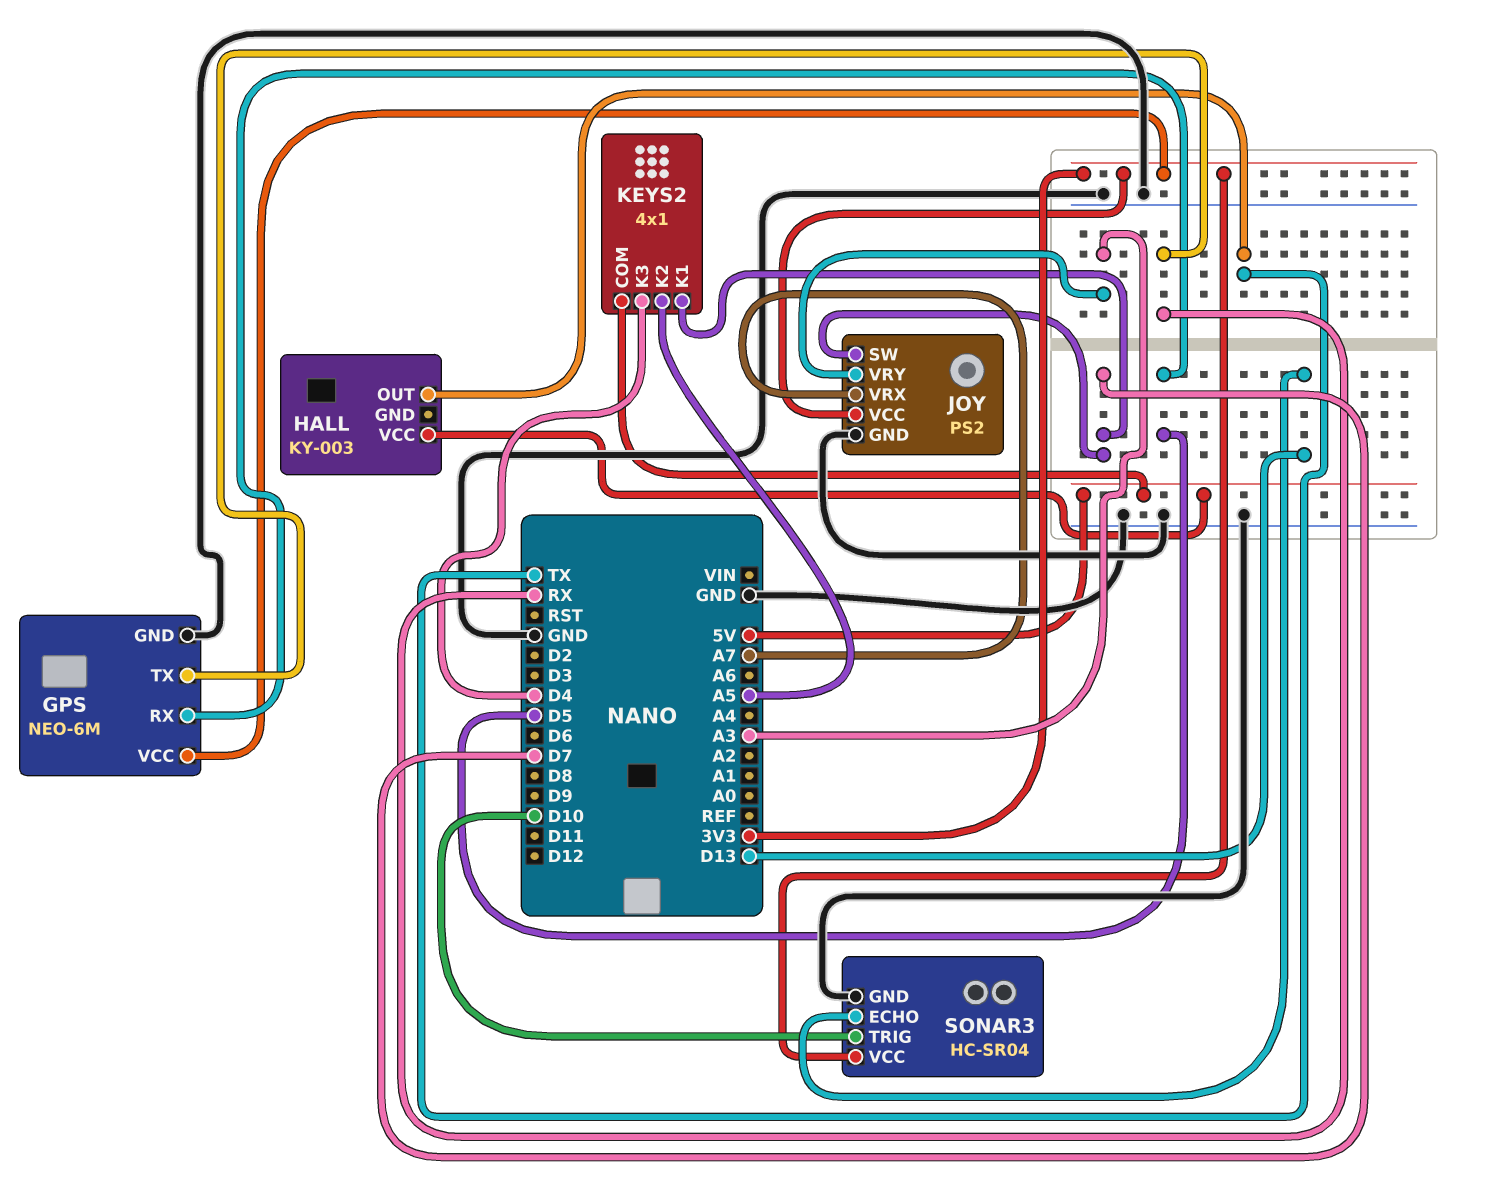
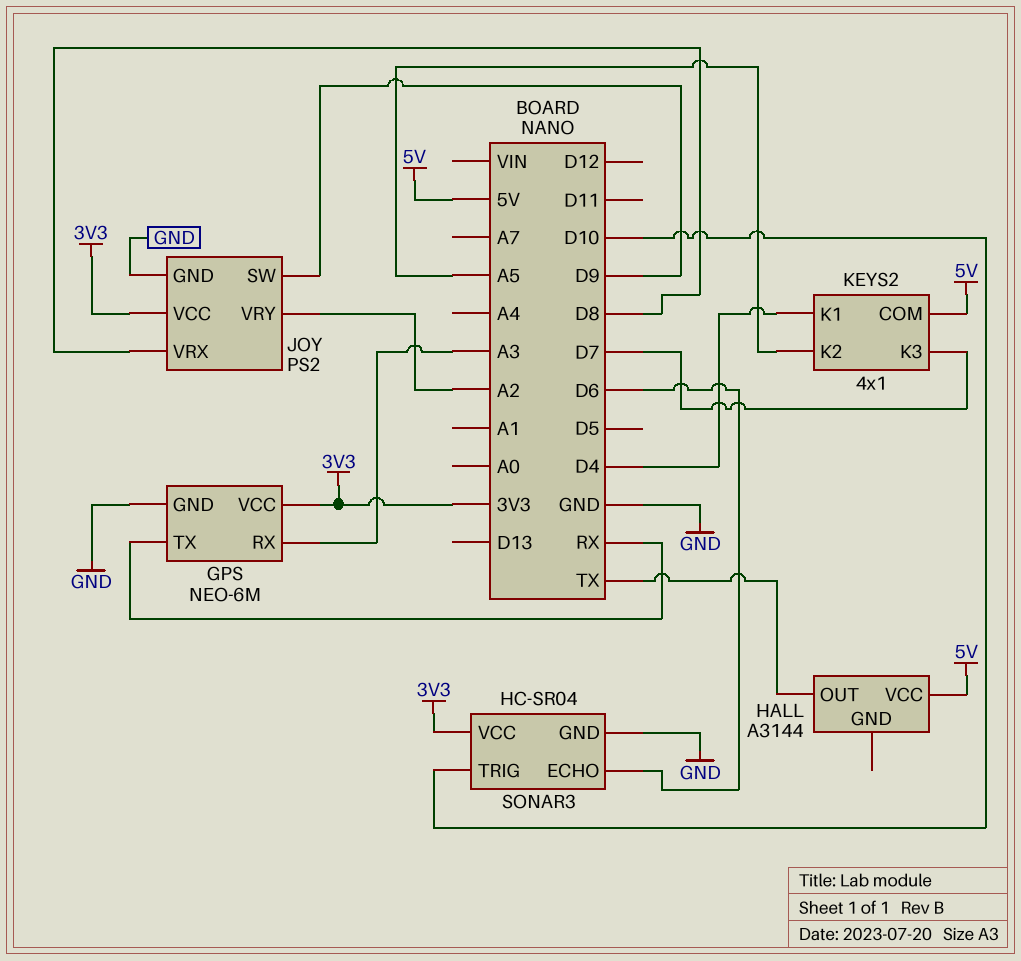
GPS pin RX: D5 -> A3
HALL: KY-003 -> A3144
JOY pin SW: D7 -> D9
JOY pin VRX: A7 -> D8
JOY pin VRY: A3 -> A2
KEYS2 pin K1: D7 -> D4
KEYS2 pin K3: D4 -> D7
SONAR3 pin ECHO: D13 -> D6

